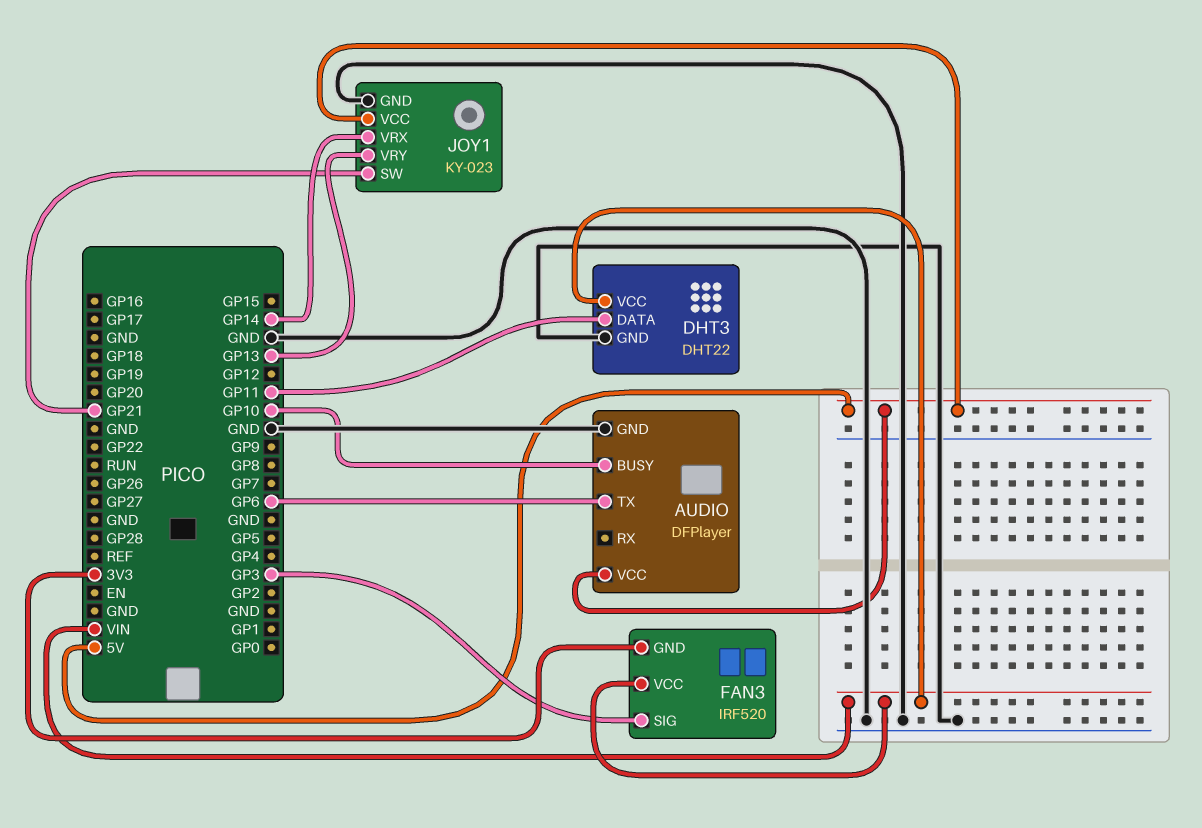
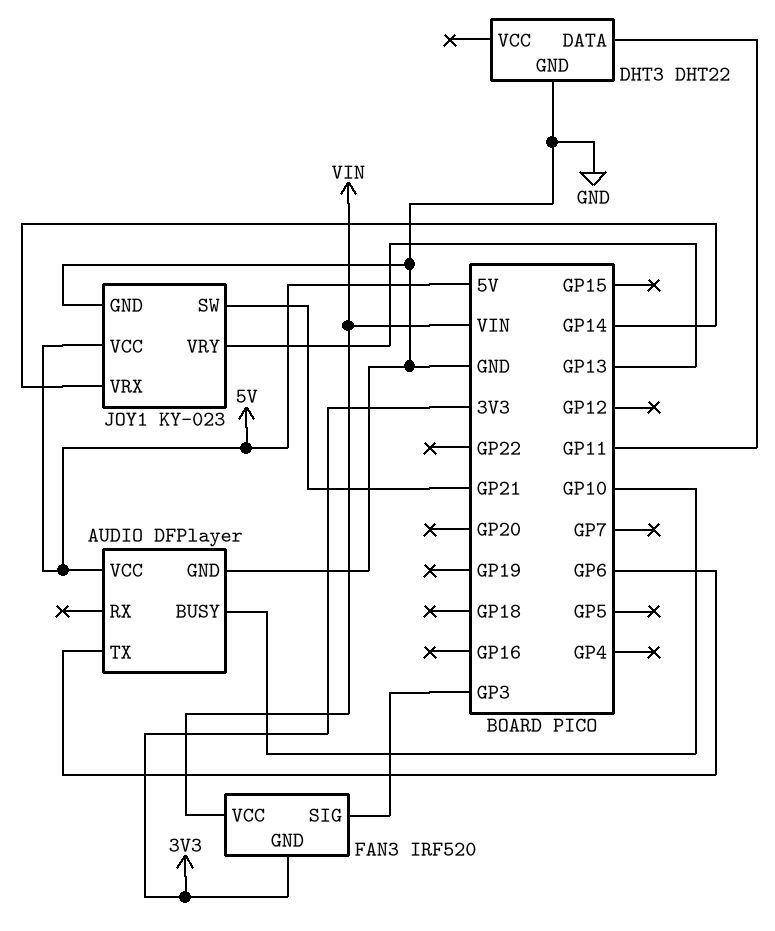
DHT3 pin VCC: VIN -> none

